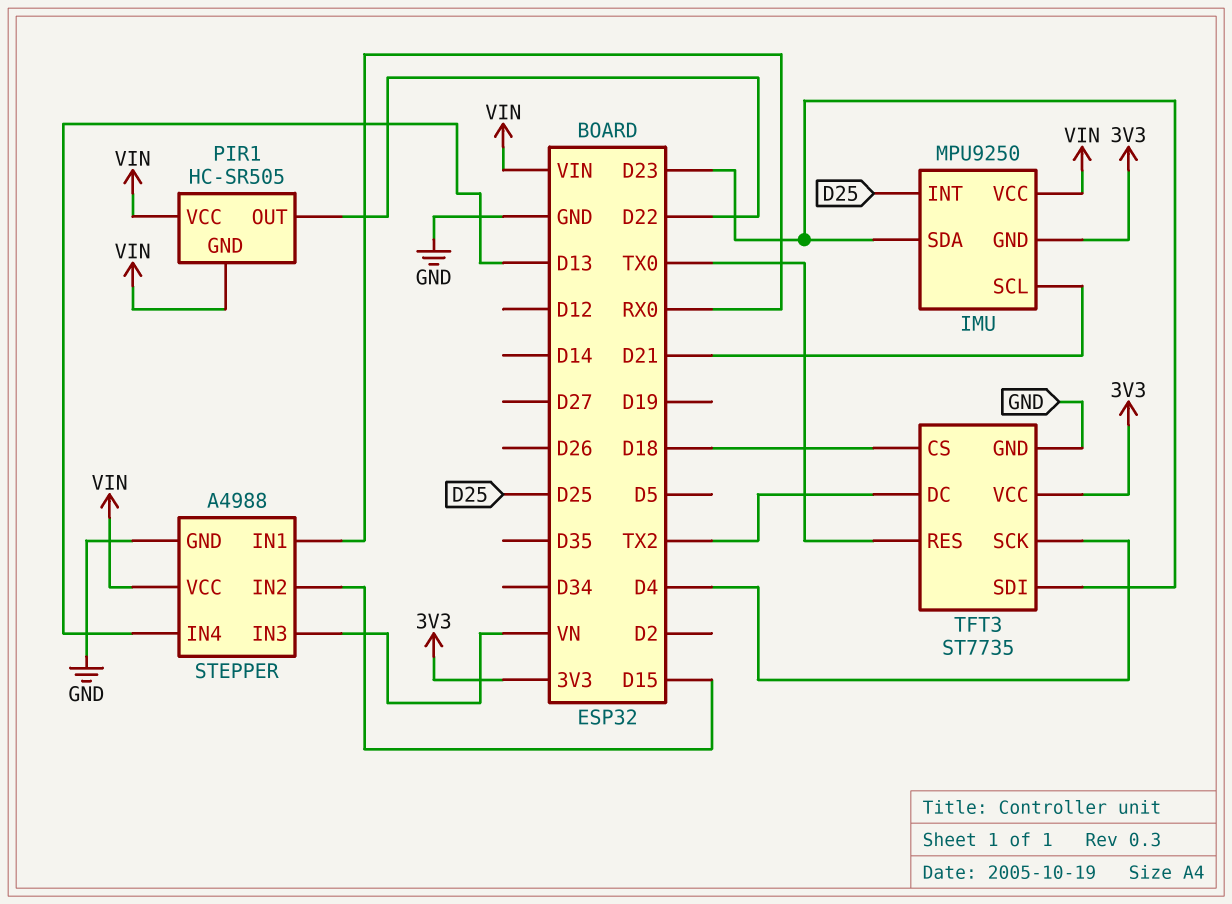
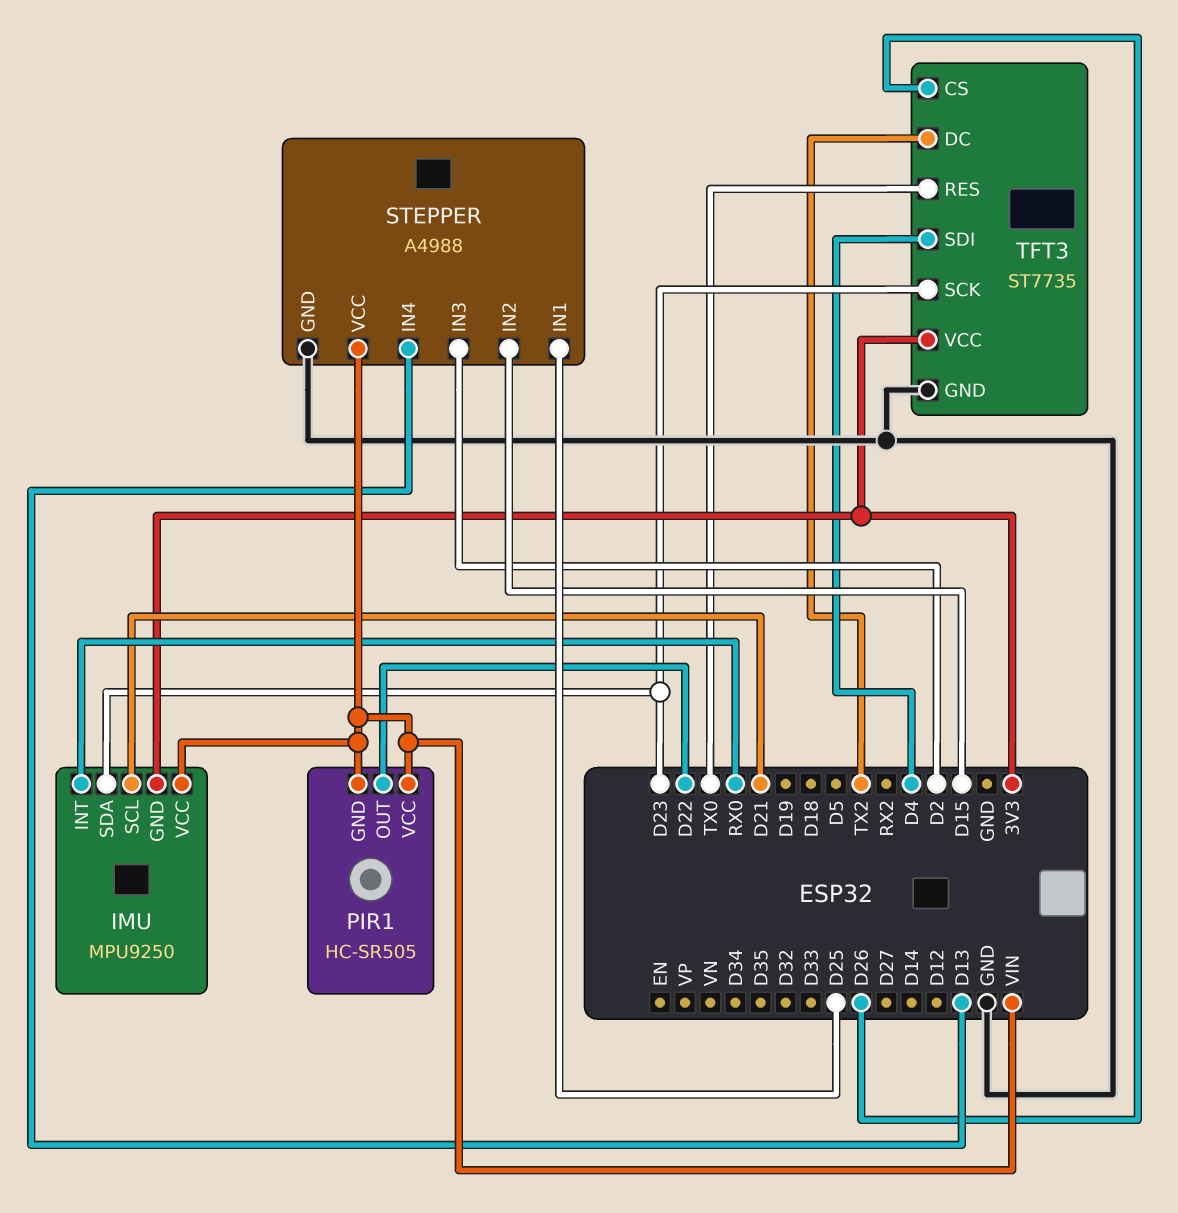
IMU pin INT: D25 -> RX0
STEPPER pin IN1: RX0 -> D25
STEPPER pin IN3: VN -> D2
TFT3 pin CS: D18 -> D26
TFT3 pin SCK: D4 -> D23
TFT3 pin SDI: D23 -> D4

